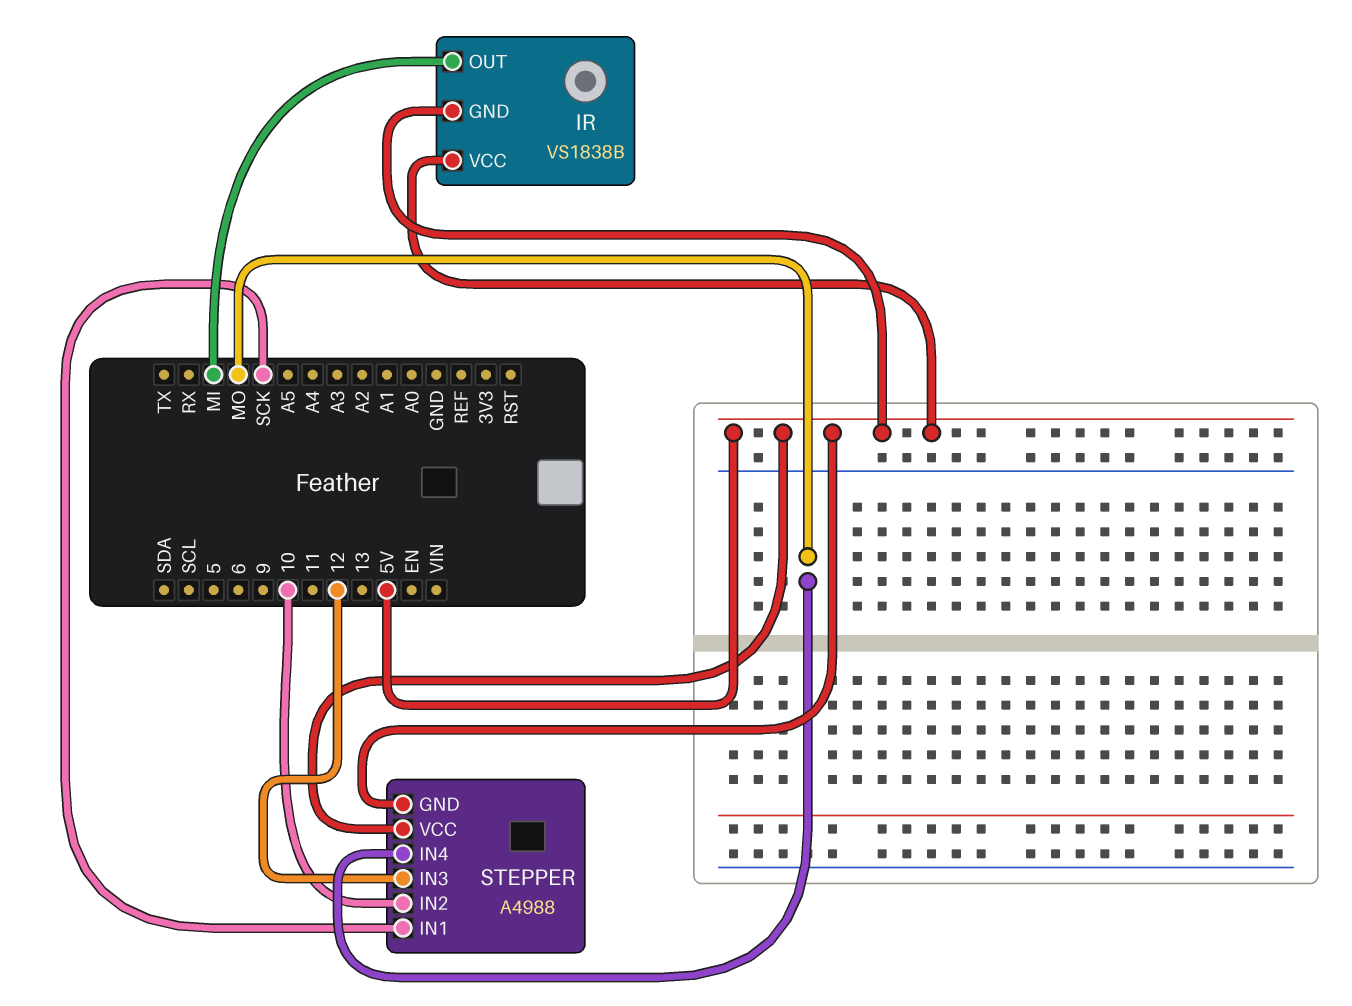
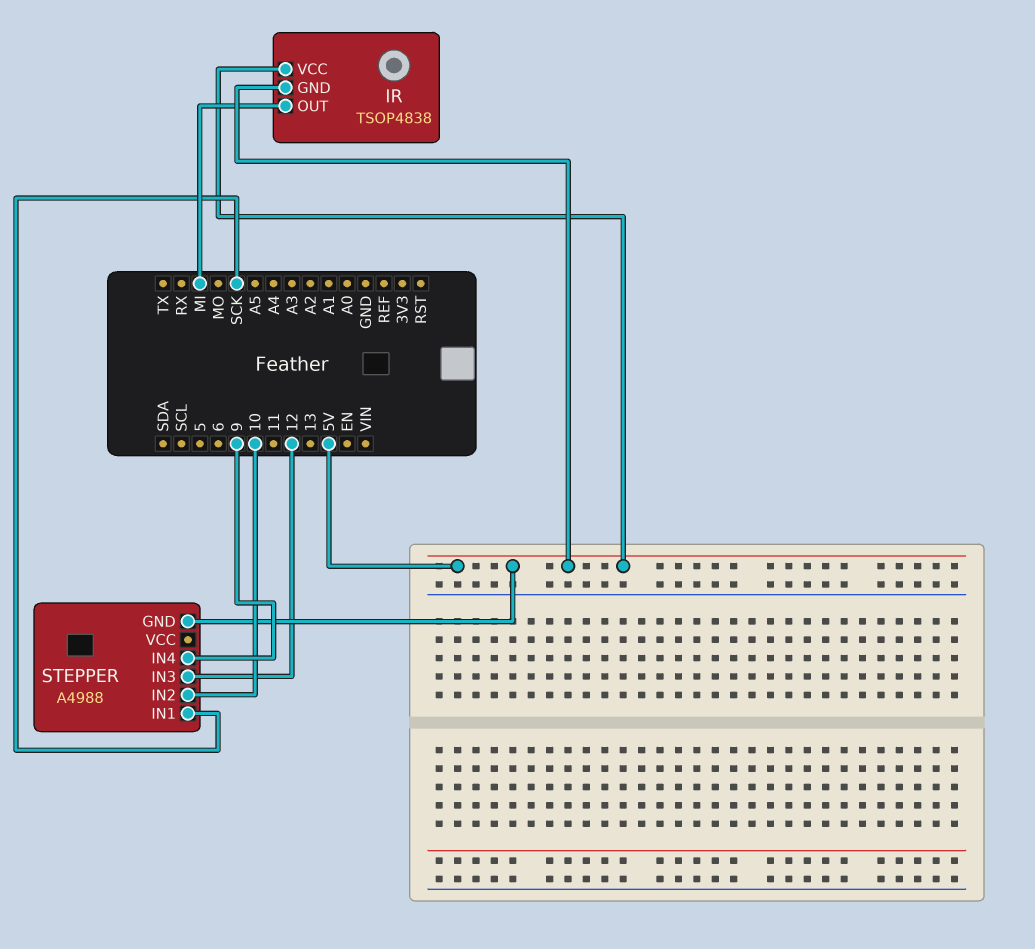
IR: VS1838B -> TSOP4838
STEPPER pin IN4: MO -> 9
STEPPER pin VCC: 5V -> none

